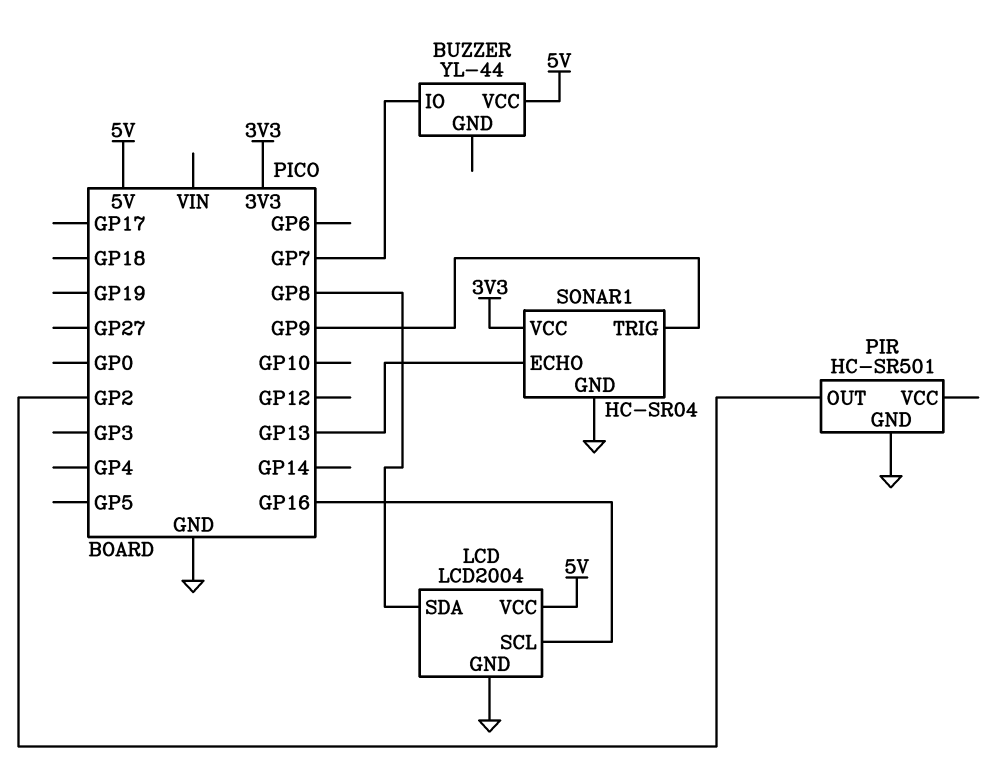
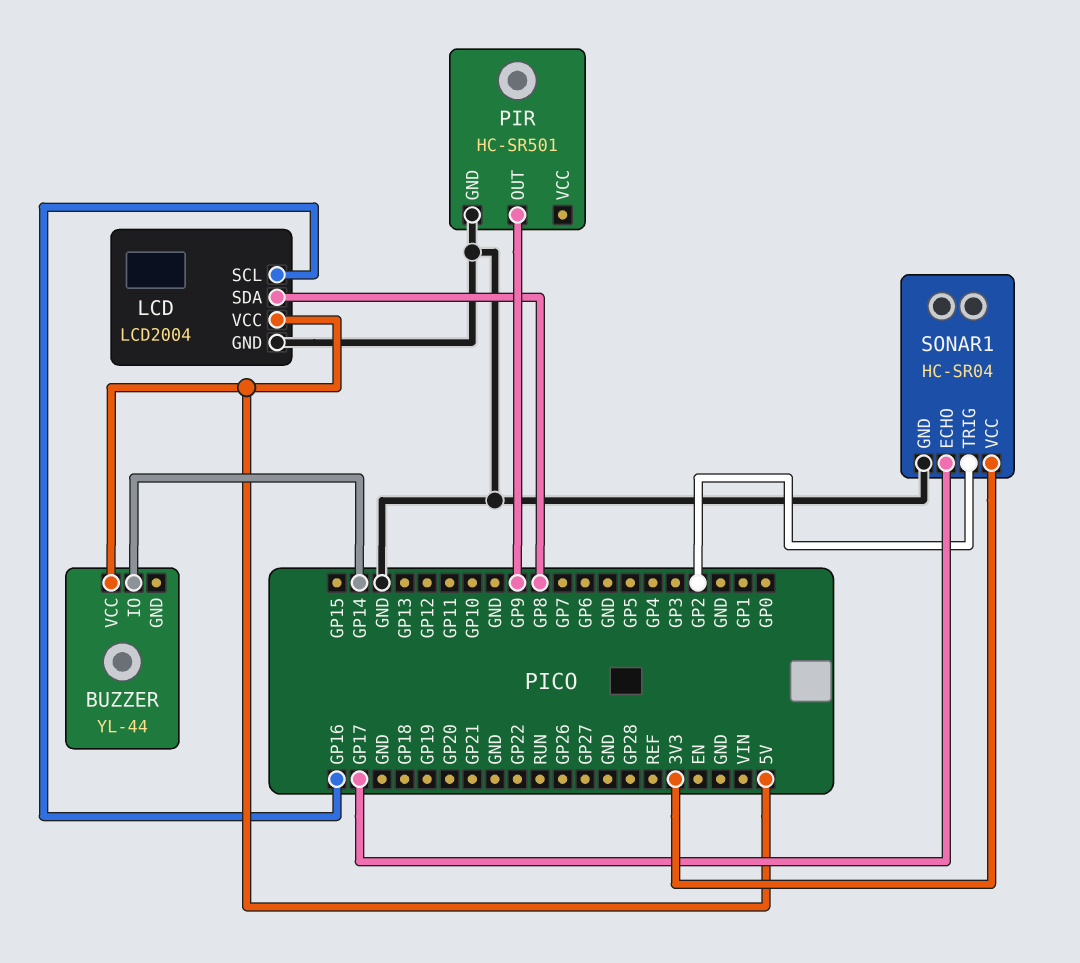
BUZZER pin IO: GP7 -> GP14
PIR pin OUT: GP2 -> GP9
SONAR1 pin ECHO: GP13 -> GP17
SONAR1 pin TRIG: GP9 -> GP2

